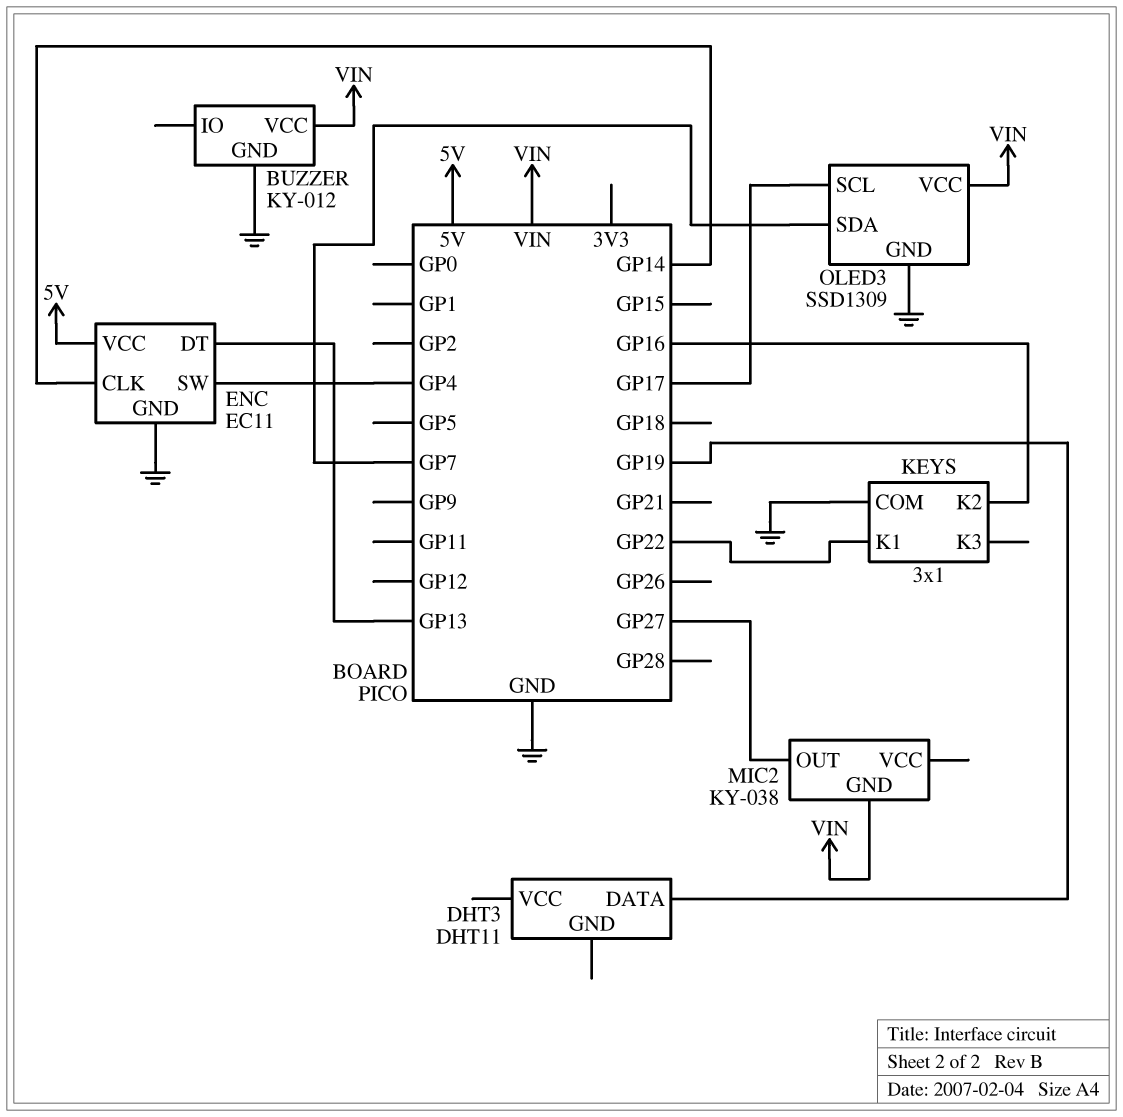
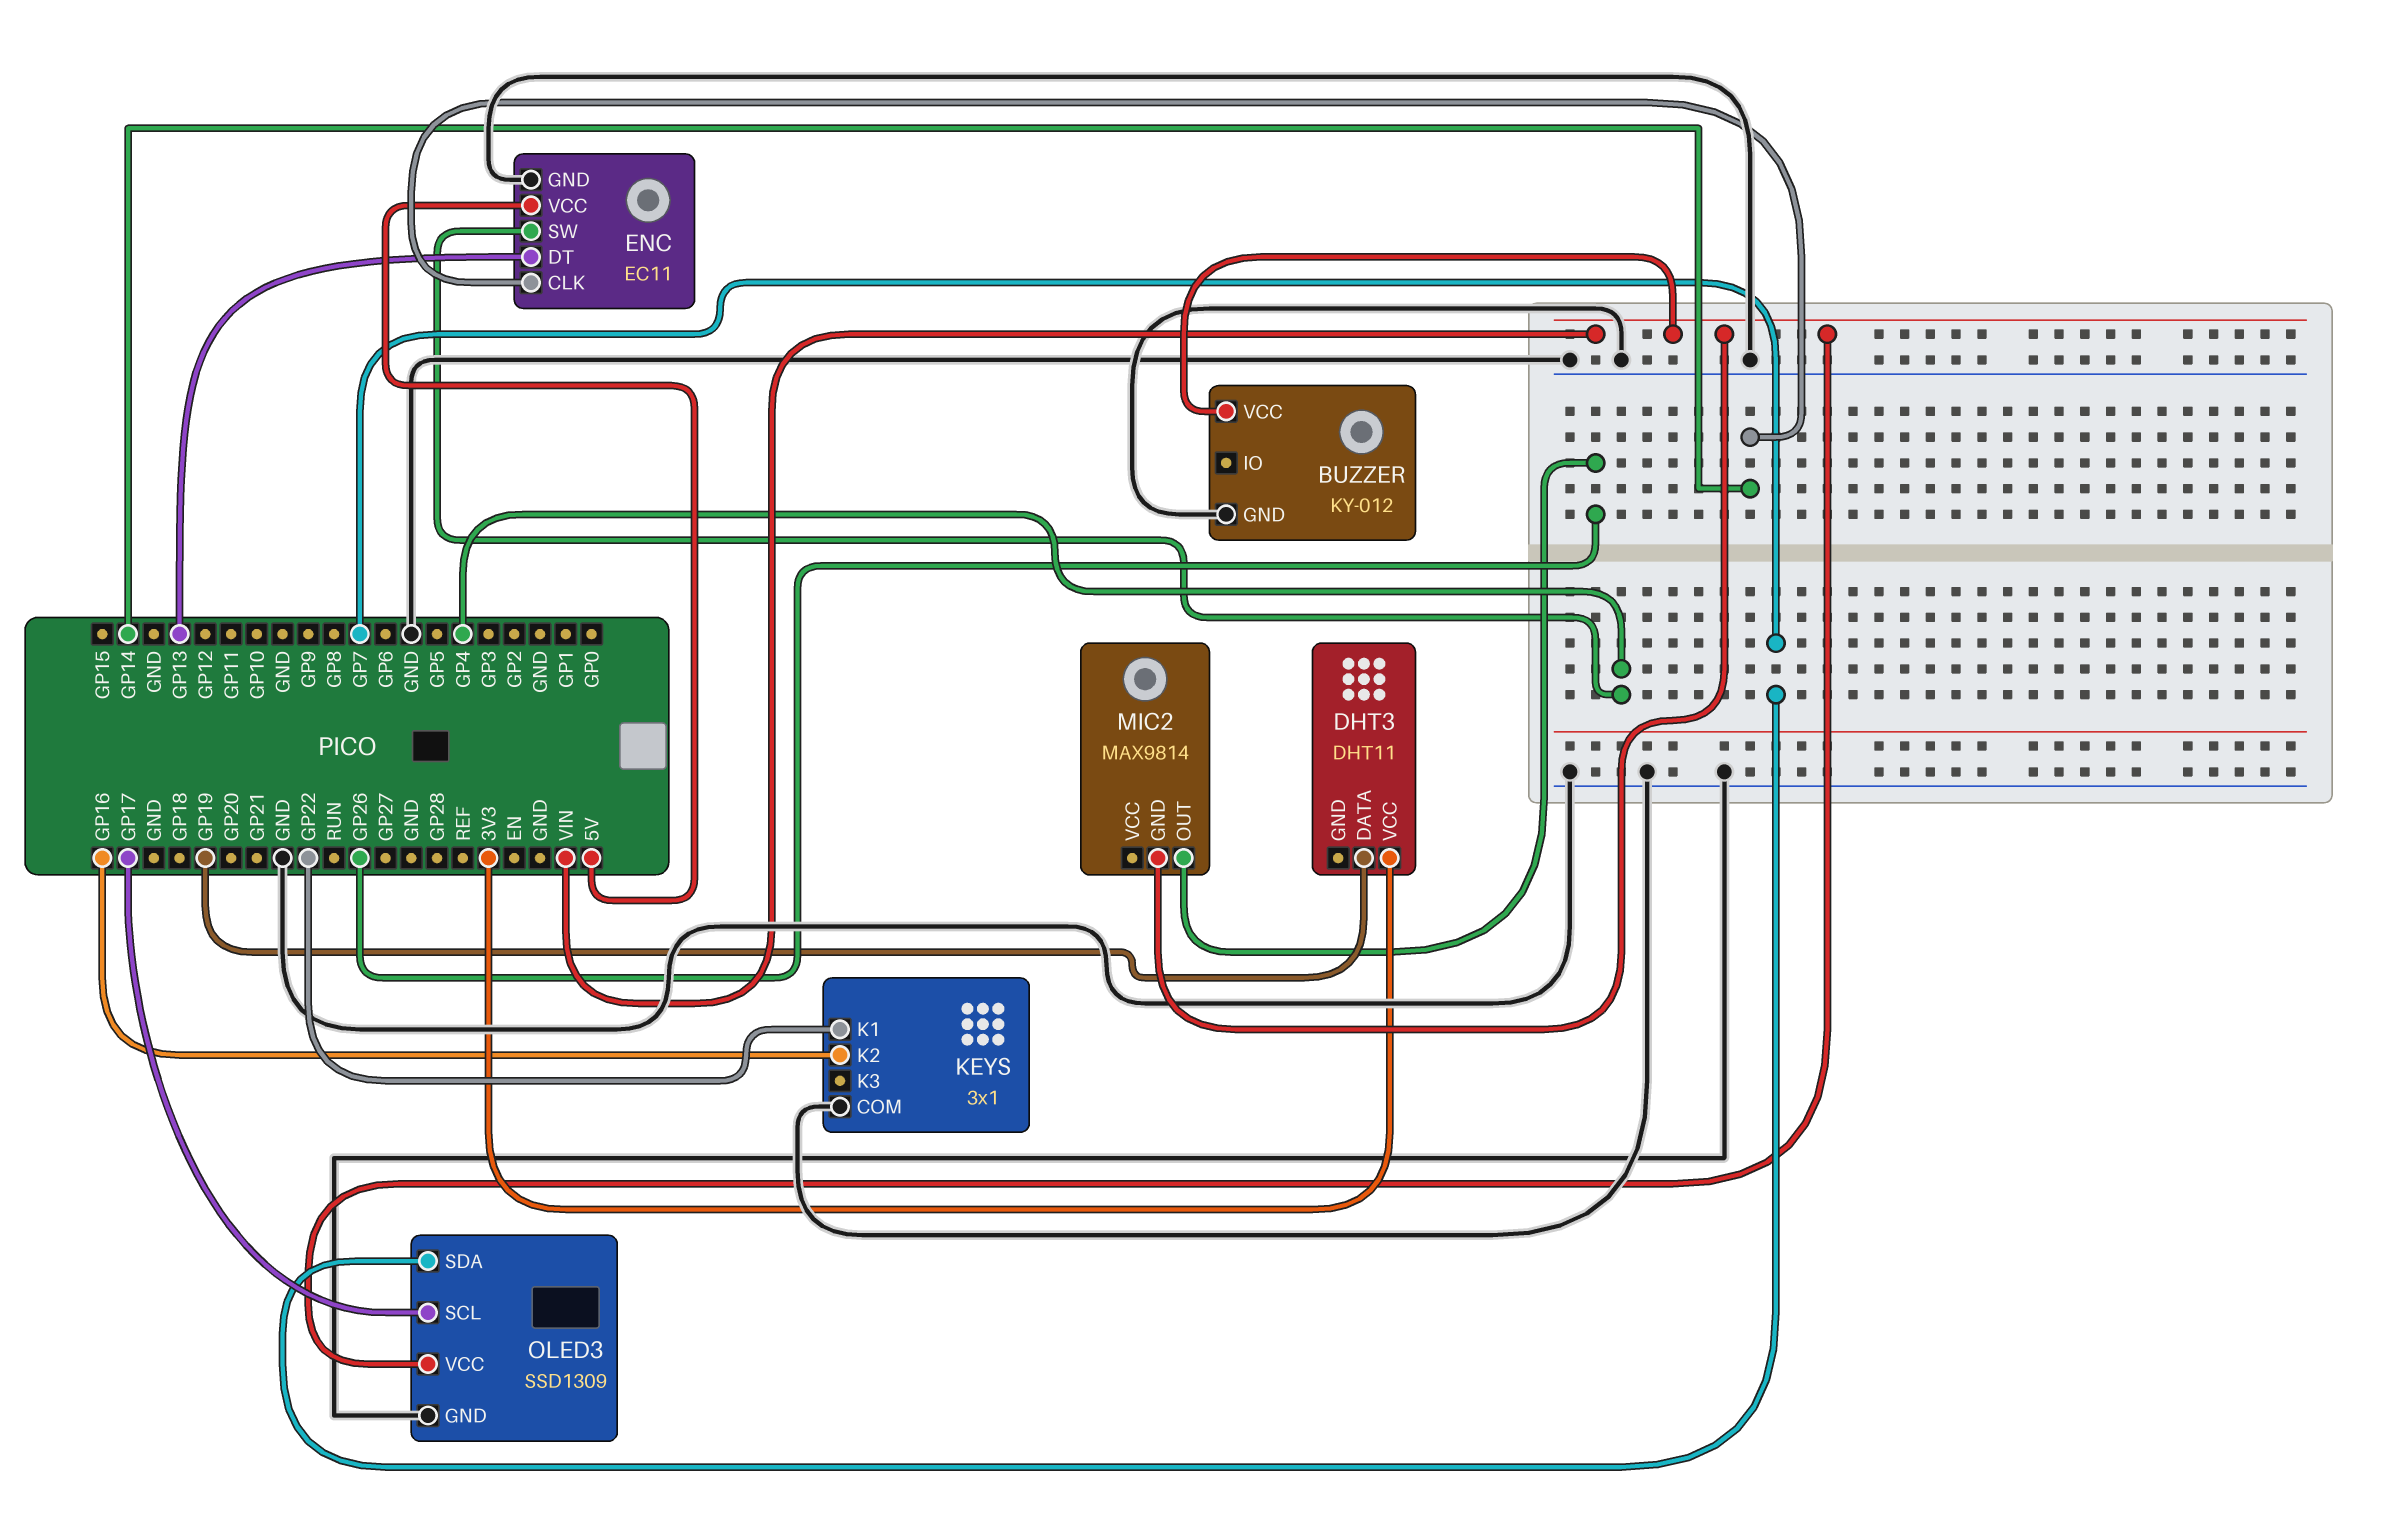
DHT3 pin VCC: none -> 3V3
MIC2: KY-038 -> MAX9814
MIC2 pin OUT: GP27 -> GP26

